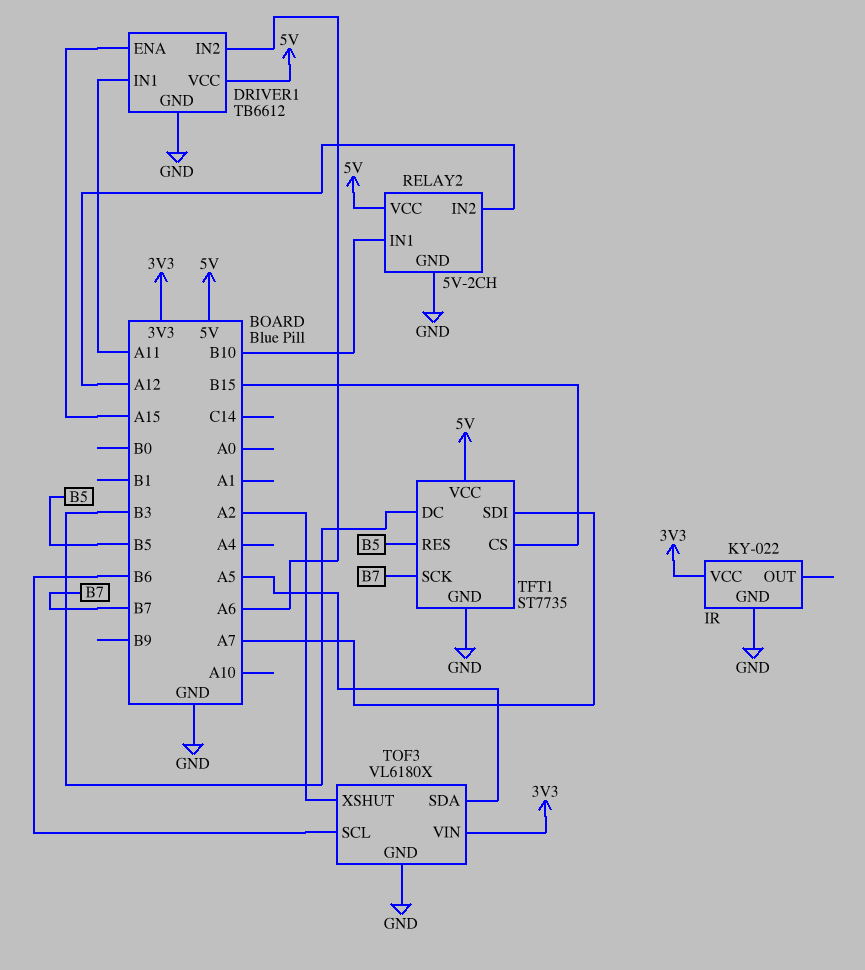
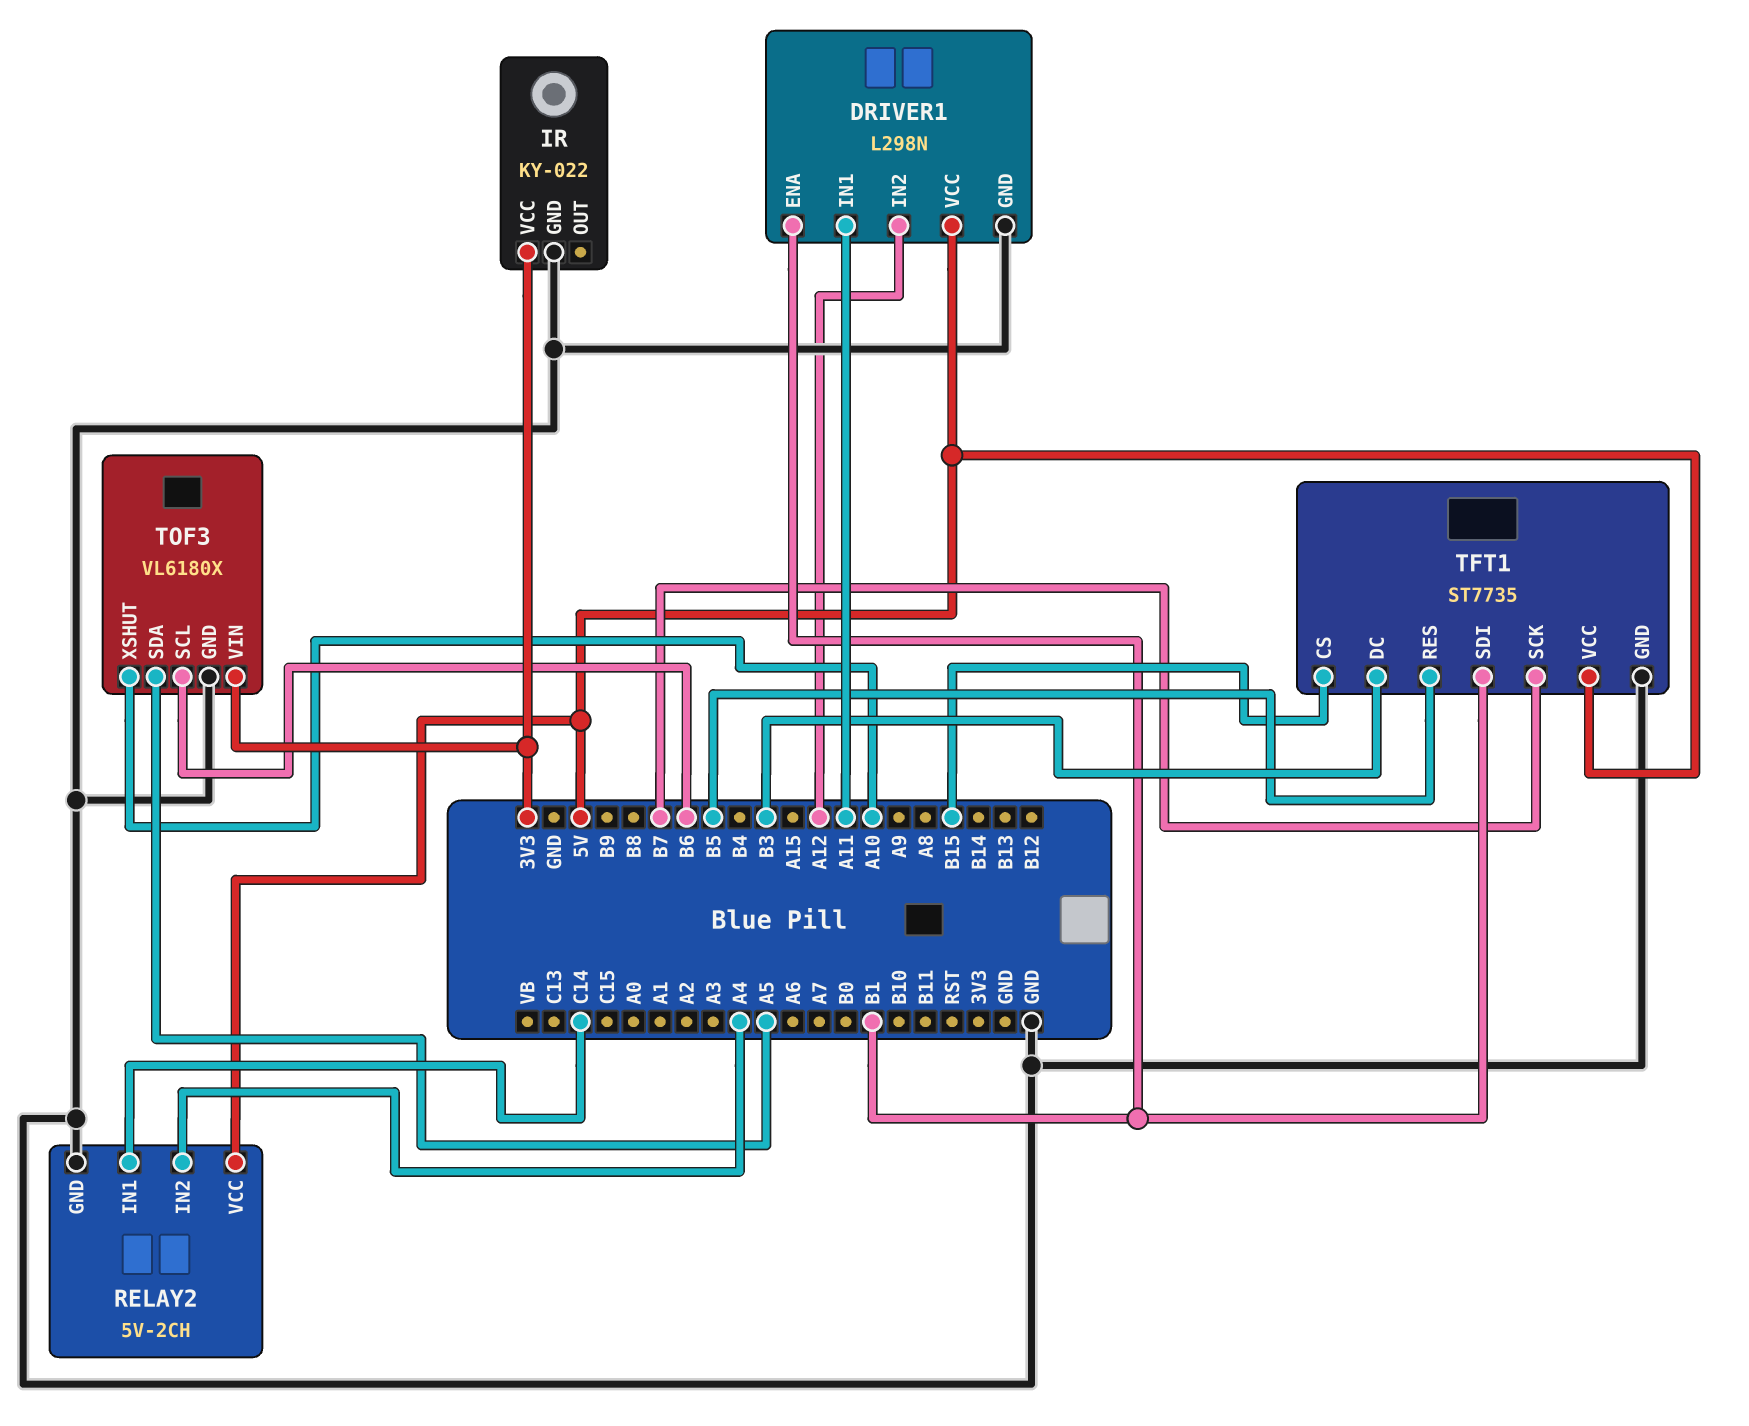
DRIVER1: TB6612 -> L298N
DRIVER1 pin ENA: A15 -> B1
DRIVER1 pin IN2: A6 -> A12
RELAY2 pin IN1: B10 -> C14
RELAY2 pin IN2: A12 -> A4
TFT1 pin SDI: A7 -> B1
TOF3 pin XSHUT: A2 -> A10

